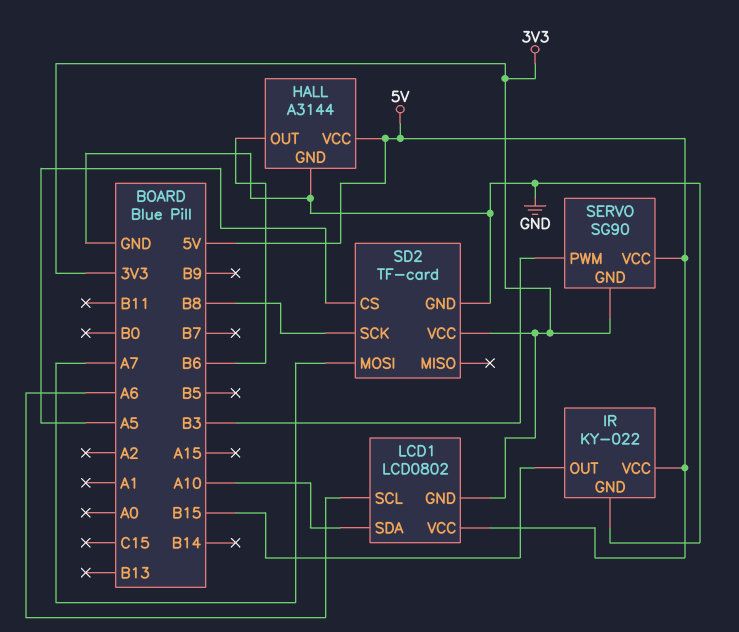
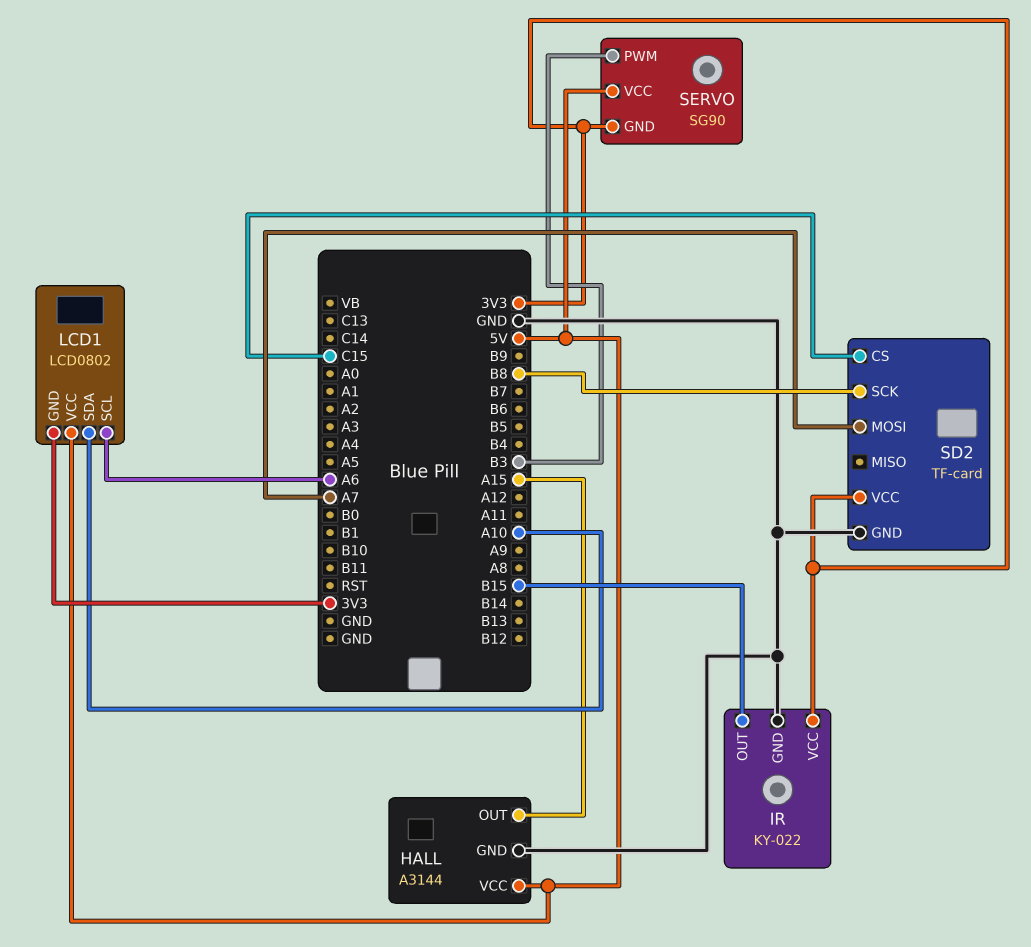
HALL pin OUT: B6 -> A15
IR pin VCC: 5V -> 3V3
SD2 pin CS: A5 -> C15

